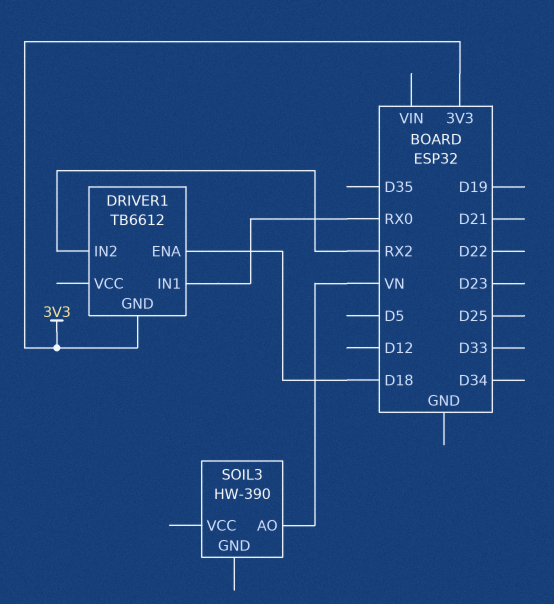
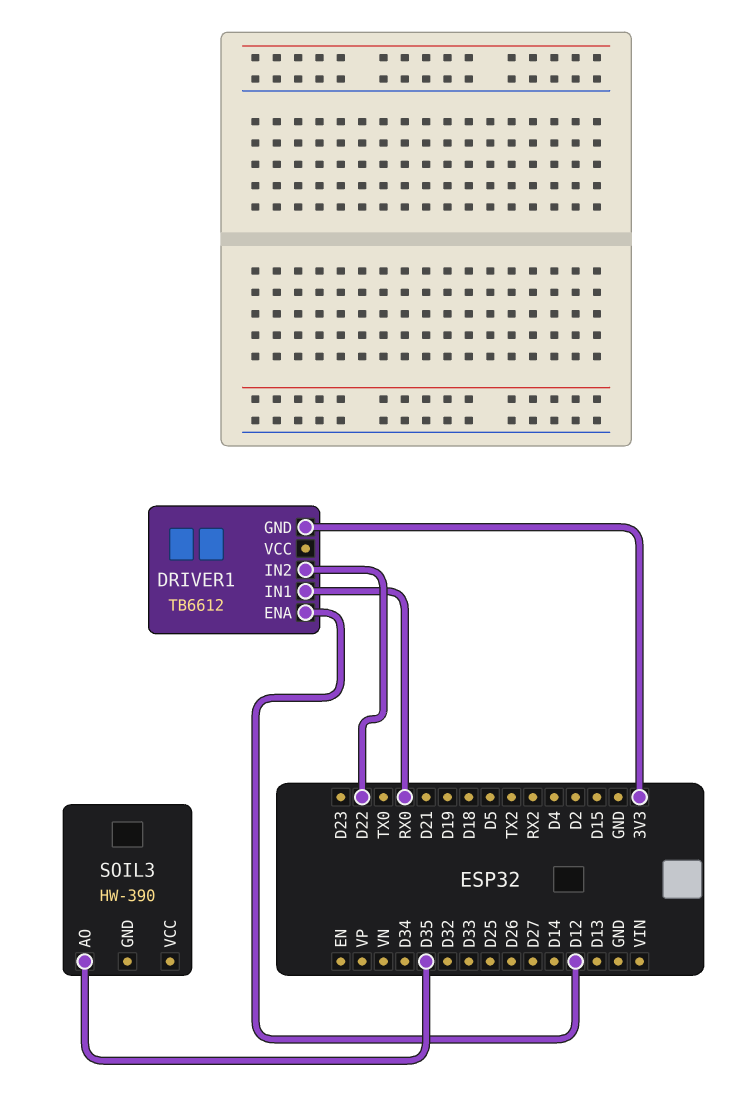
DRIVER1 pin ENA: D18 -> D12
DRIVER1 pin IN2: RX2 -> D22
SOIL3 pin AO: VN -> D35

